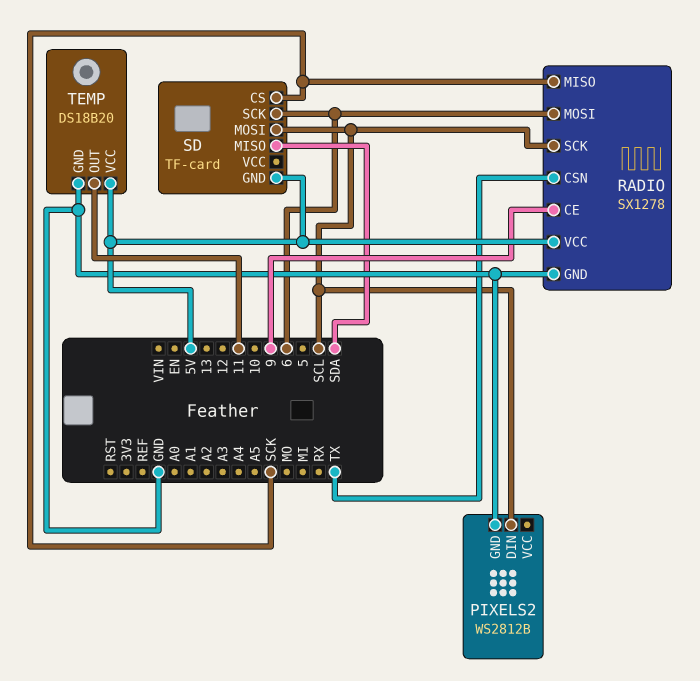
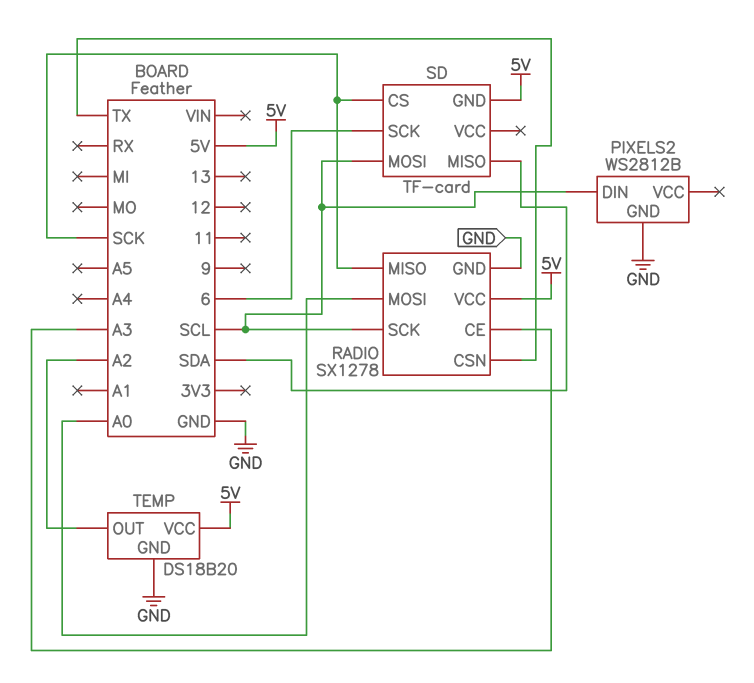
RADIO pin CE: 9 -> A3
RADIO pin MOSI: 6 -> A0
TEMP pin OUT: 11 -> A2

